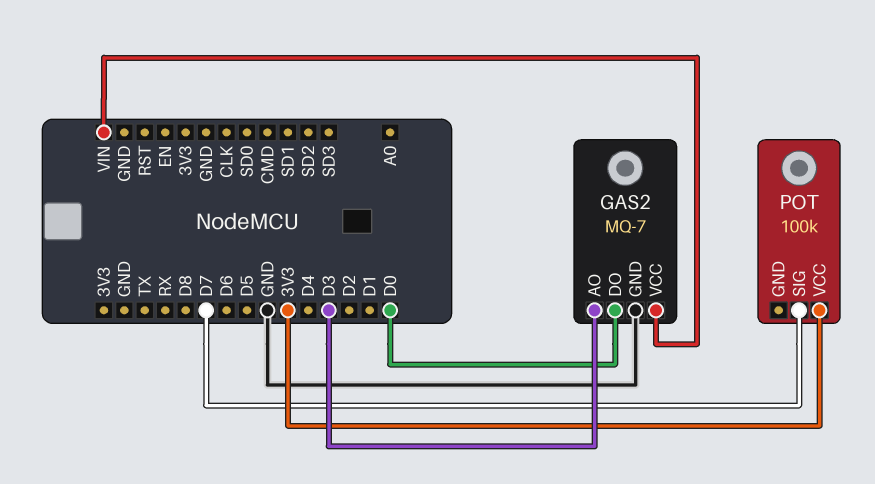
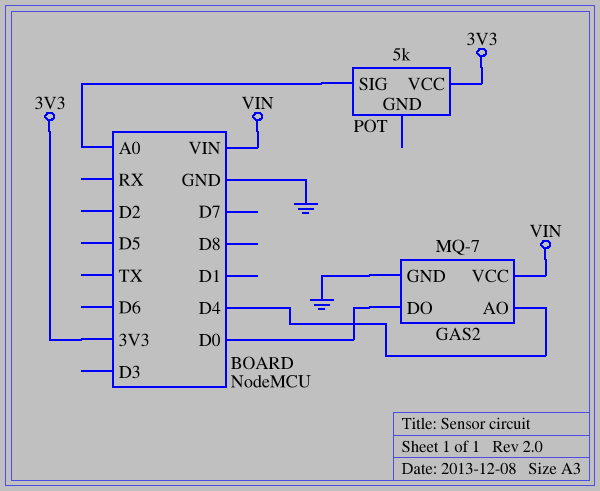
GAS2 pin AO: D3 -> D4
POT: 100k -> 5k
POT pin SIG: D7 -> A0

